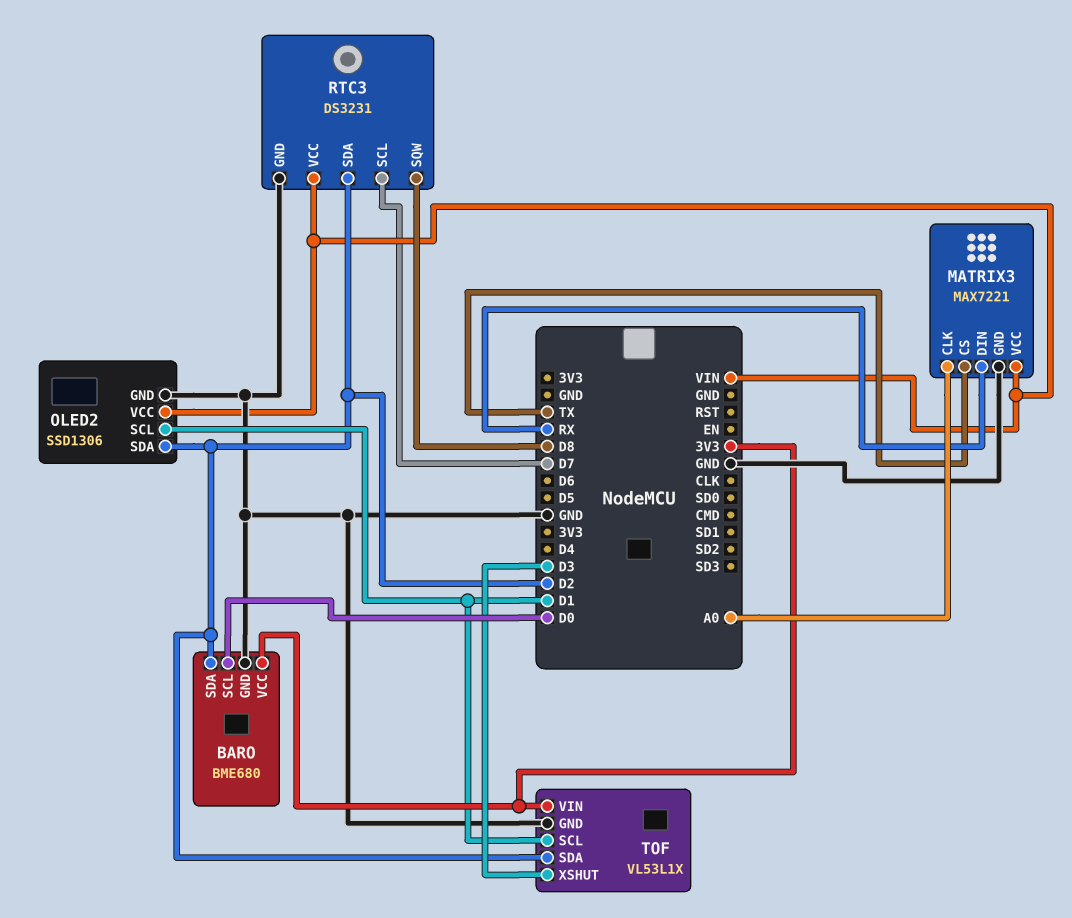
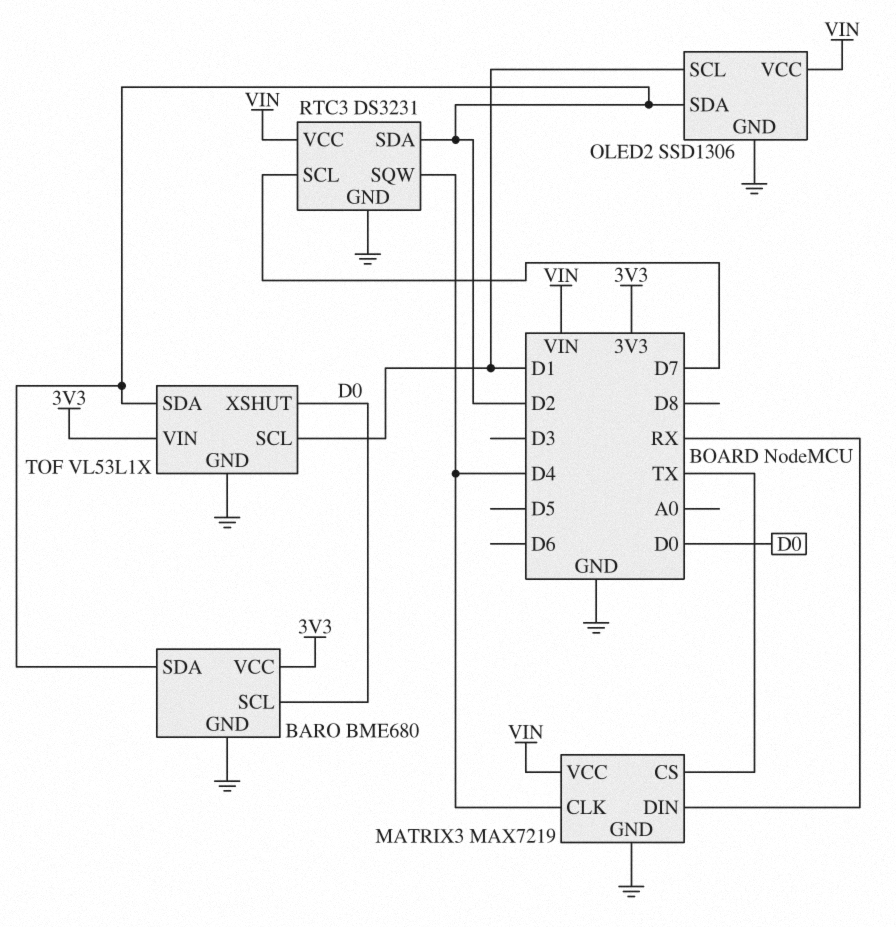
MATRIX3: MAX7221 -> MAX7219
MATRIX3 pin CLK: A0 -> D4
RTC3 pin SQW: D8 -> D4
TOF pin XSHUT: D3 -> D0

